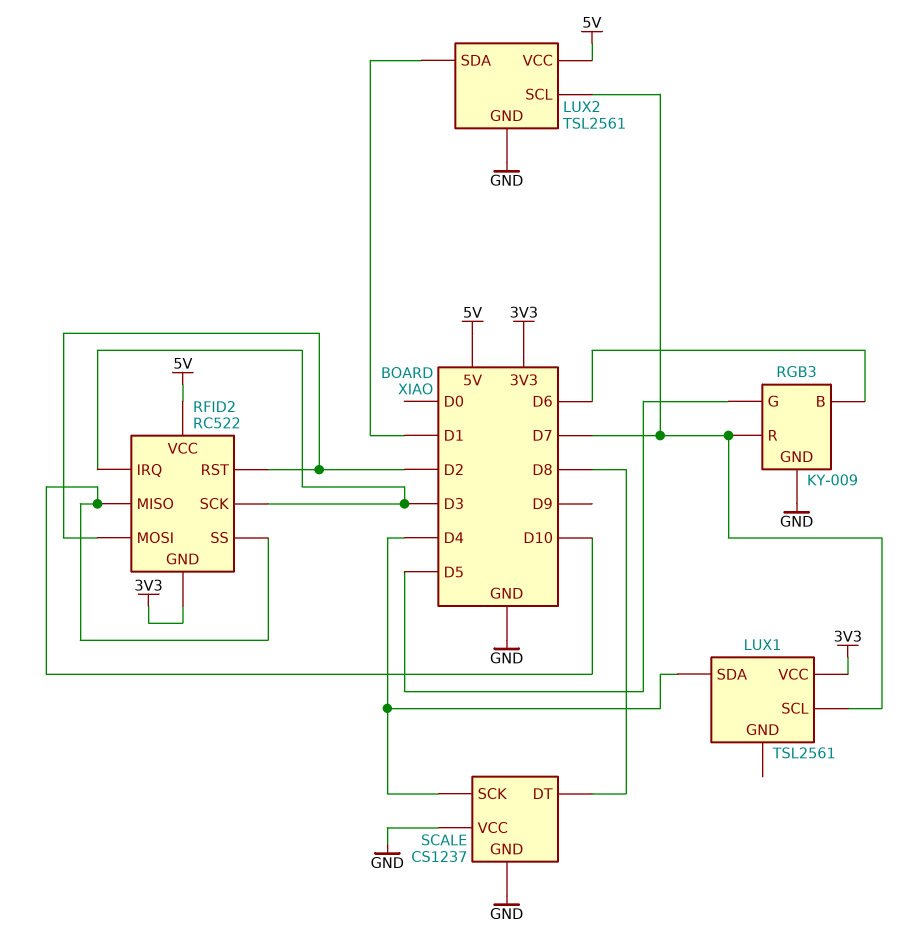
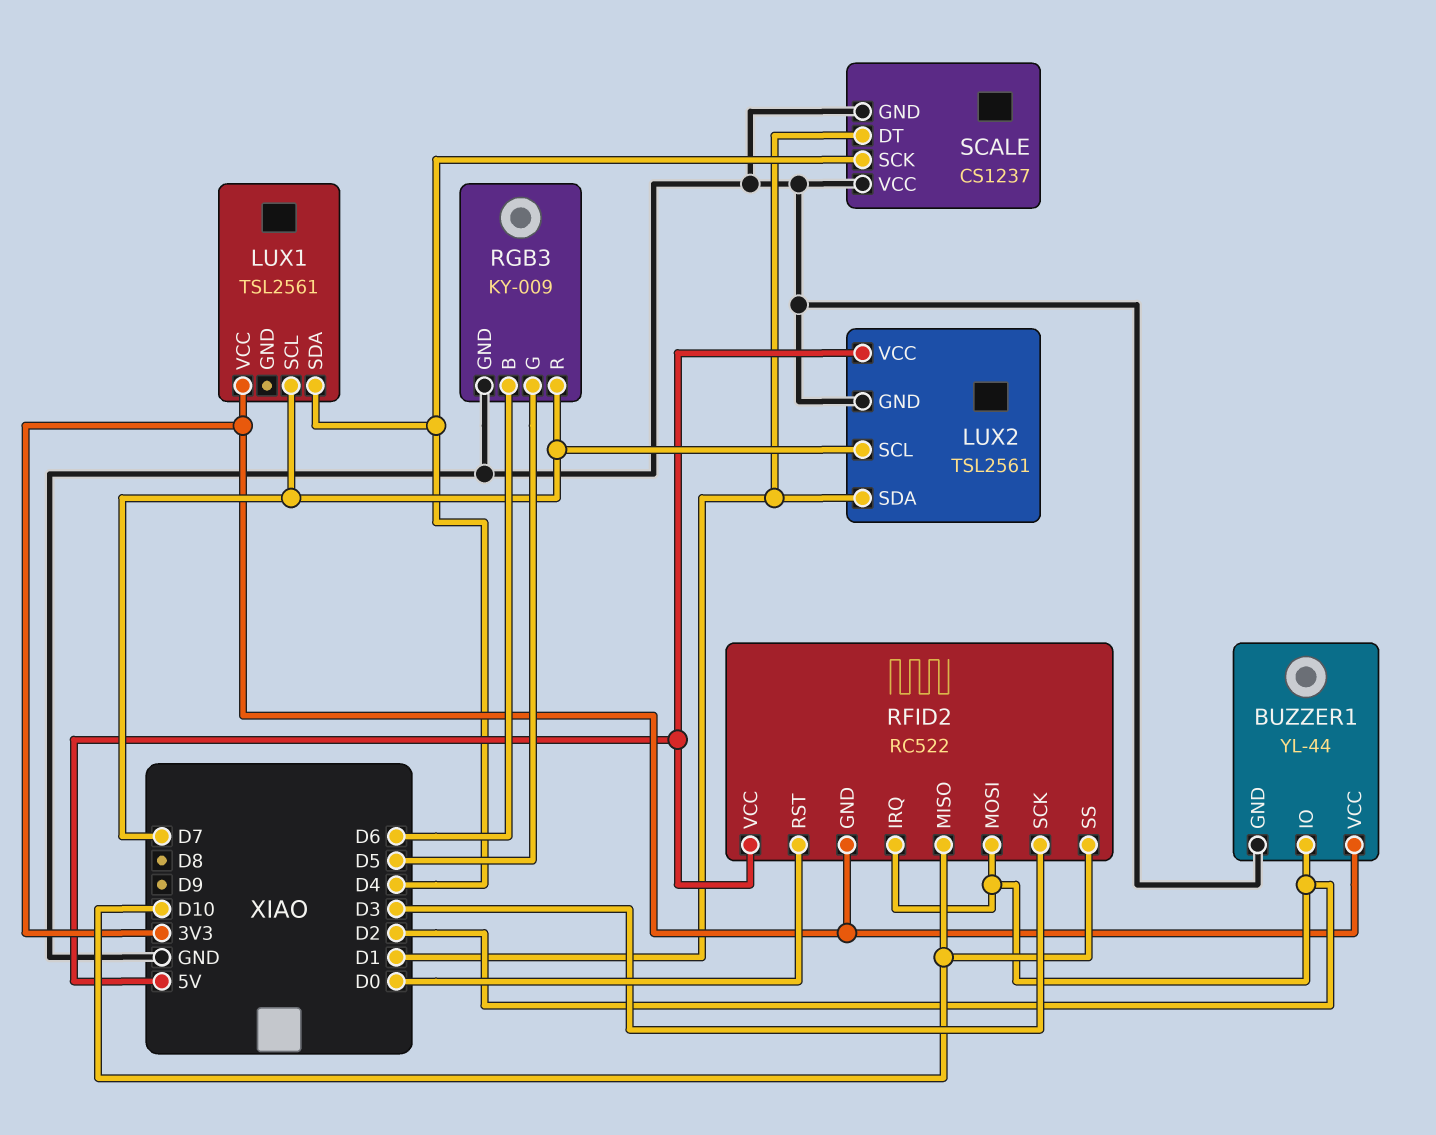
BUZZER1: none -> YL-44
BUZZER1 pin GND: none -> GND
BUZZER1 pin IO: none -> D2
BUZZER1 pin VCC: none -> 3V3
RFID2 pin IRQ: D3 -> D2
RFID2 pin RST: D2 -> D0
SCALE pin DT: D8 -> D1

